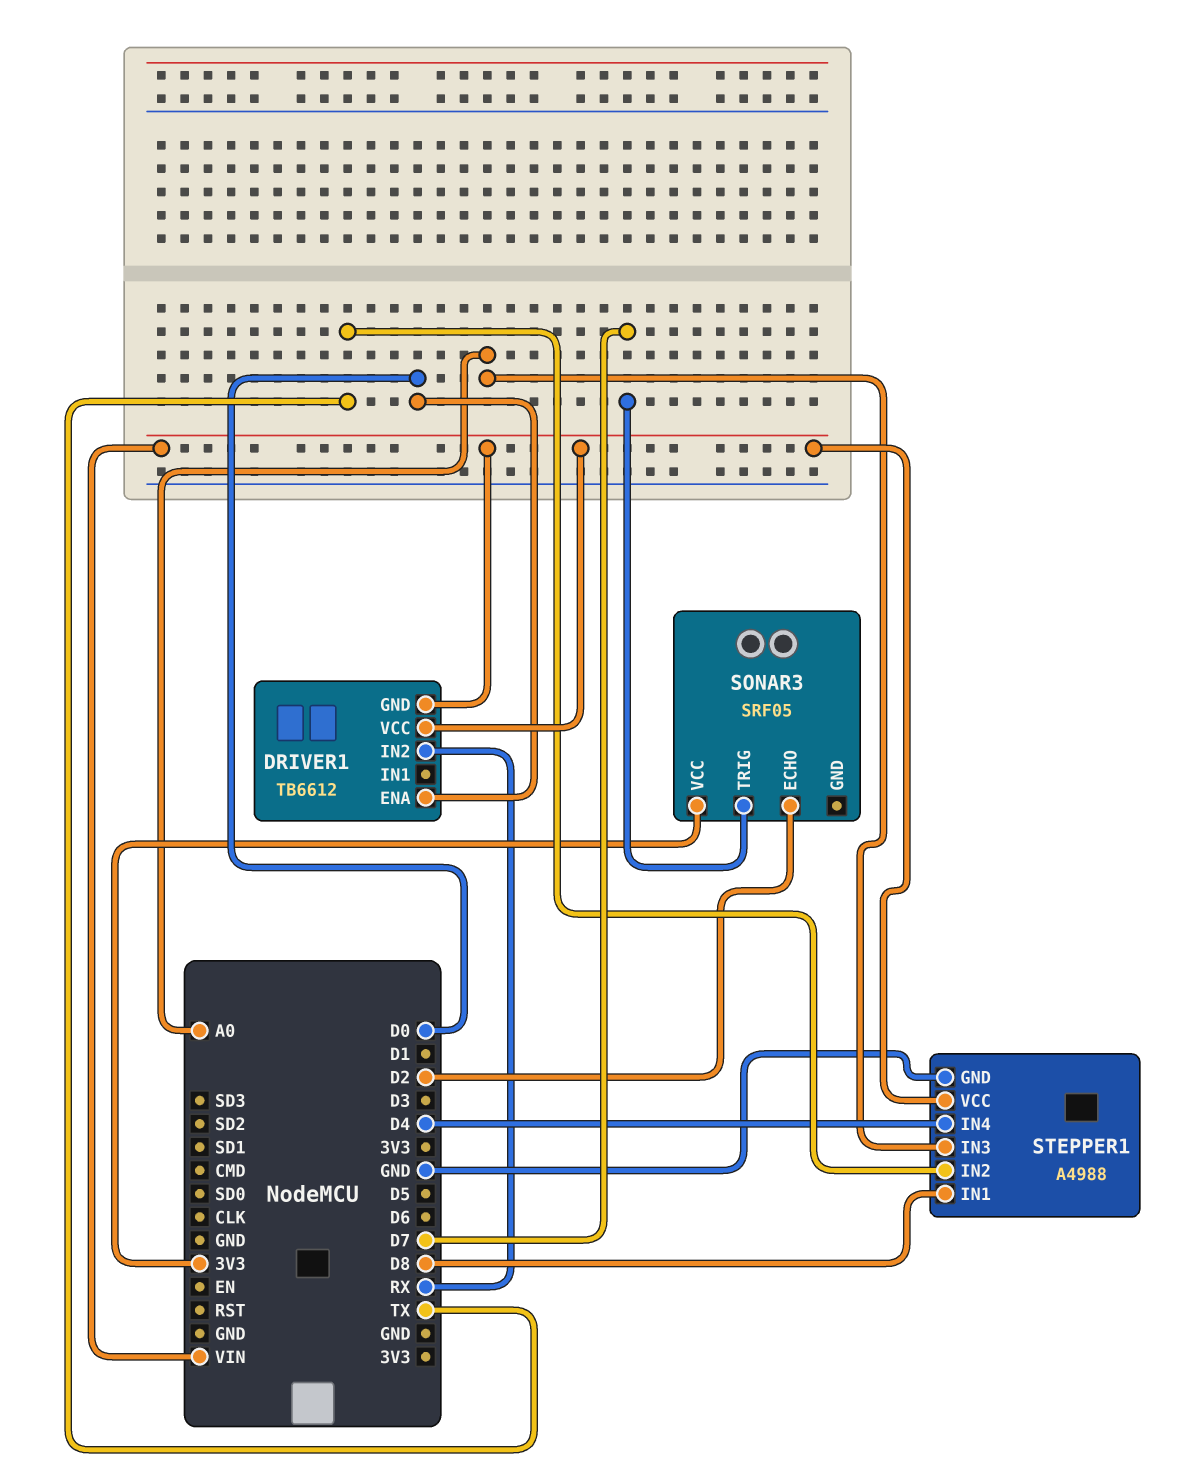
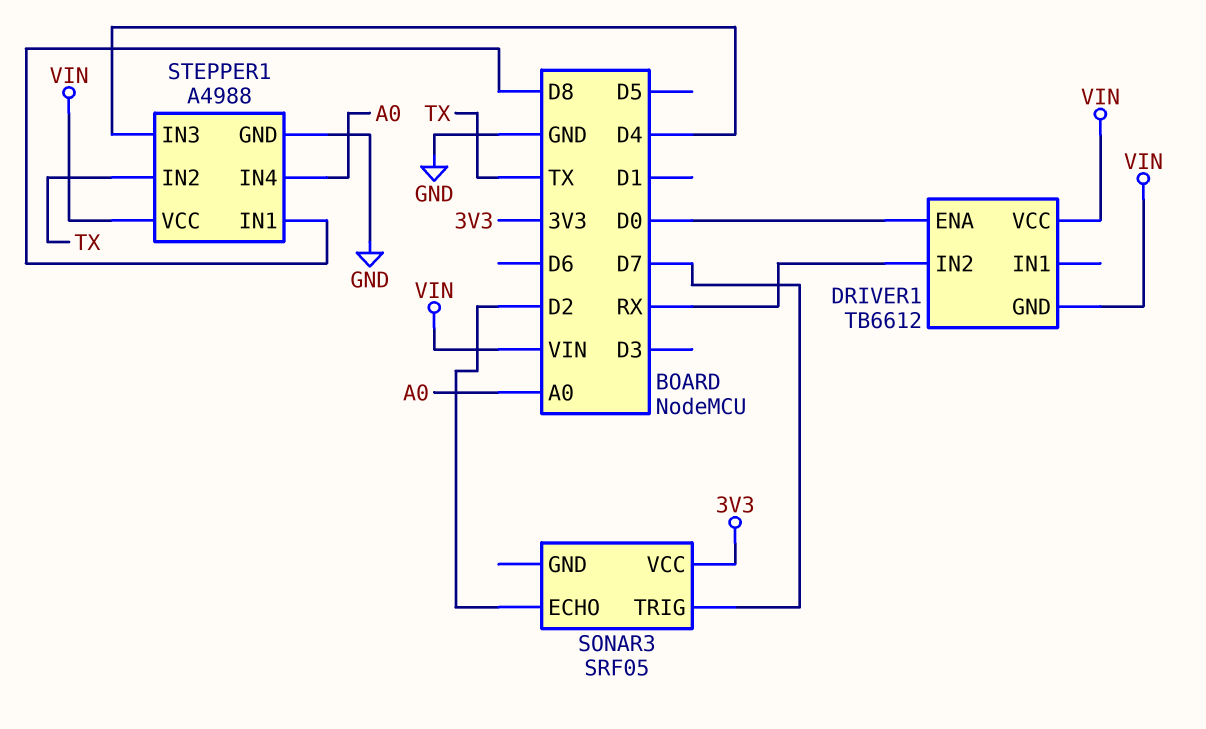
STEPPER1 pin IN3: A0 -> D4
STEPPER1 pin IN4: D4 -> A0

